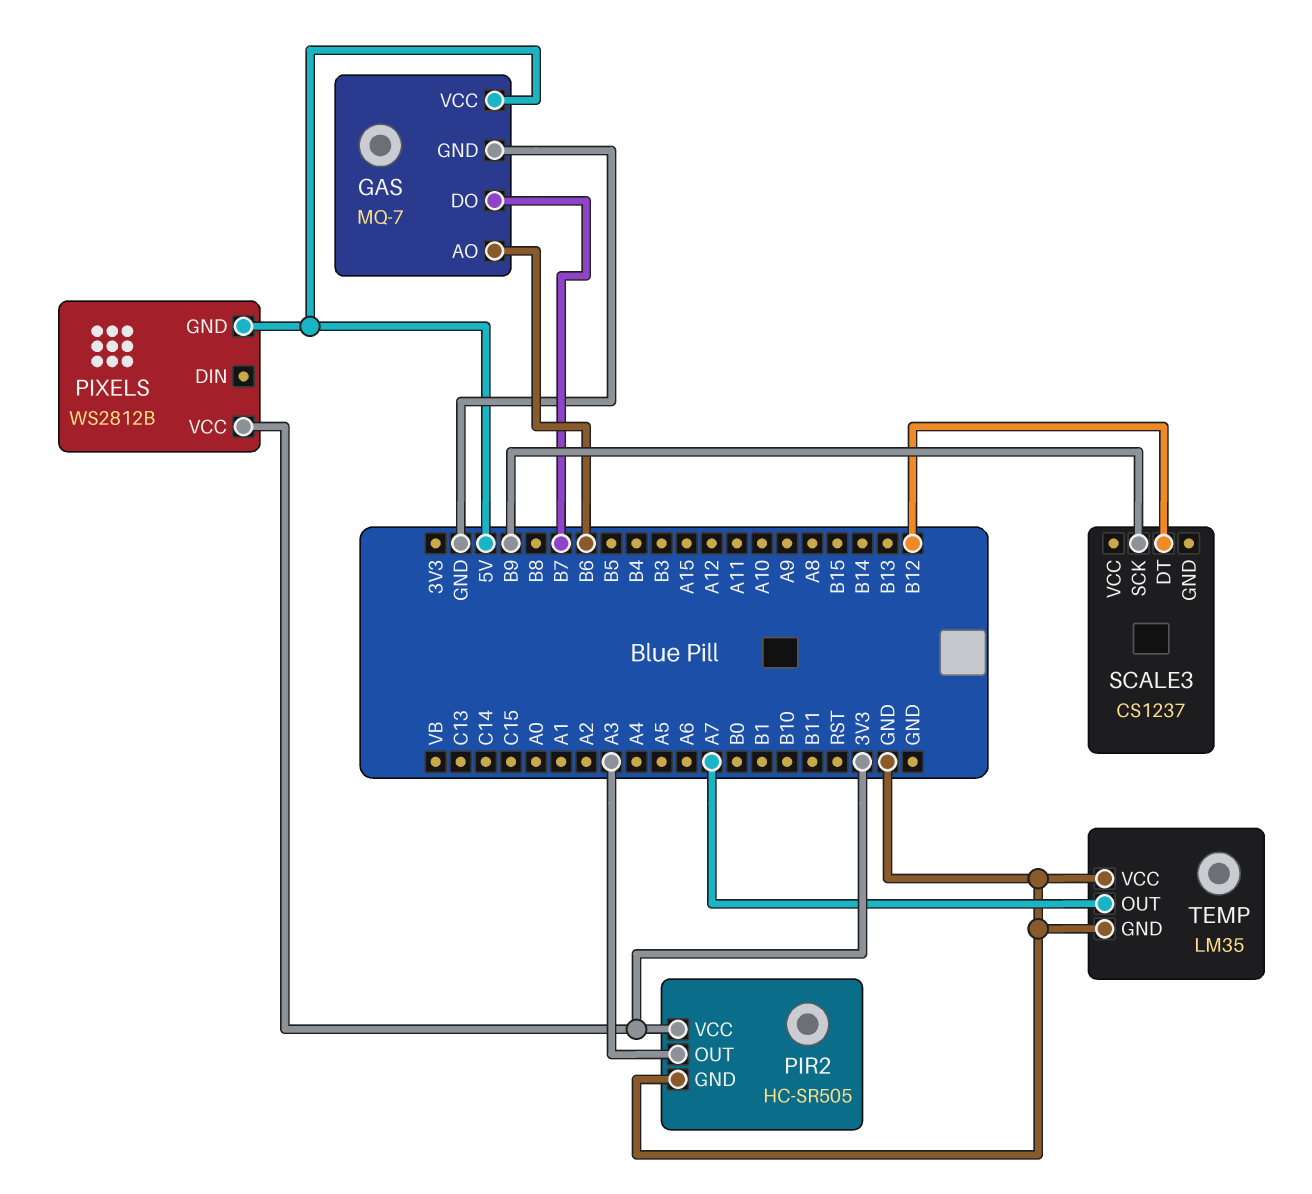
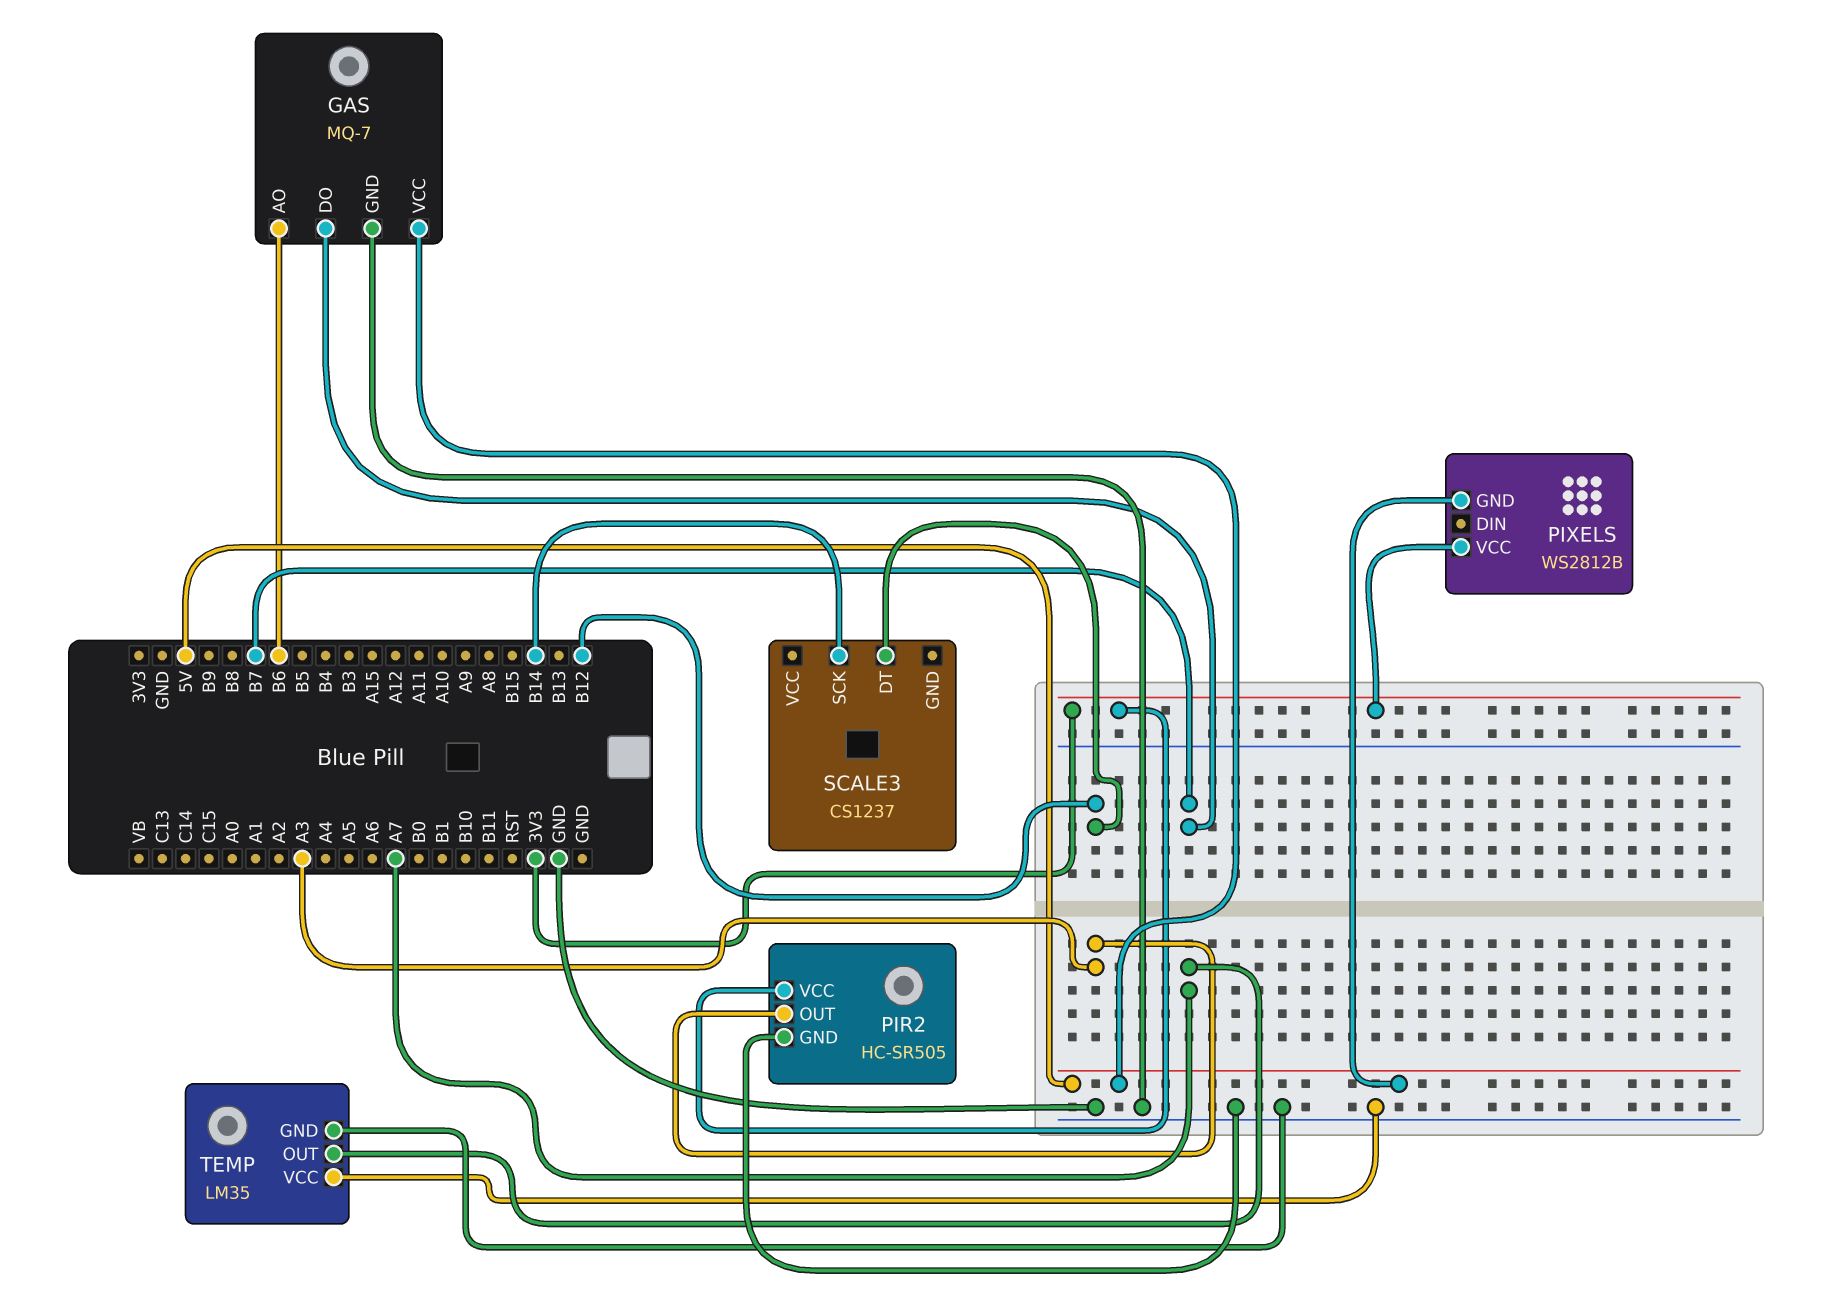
SCALE3 pin SCK: B9 -> B14

